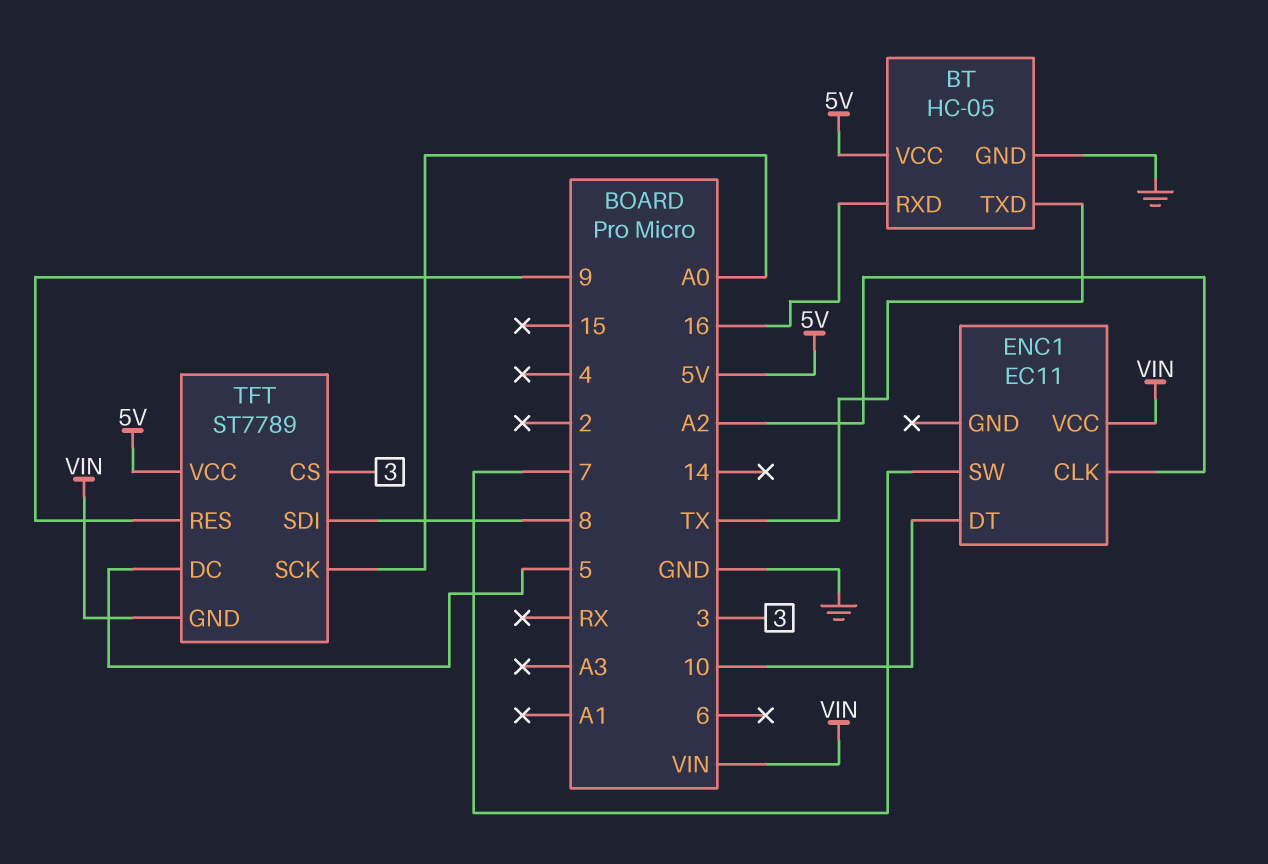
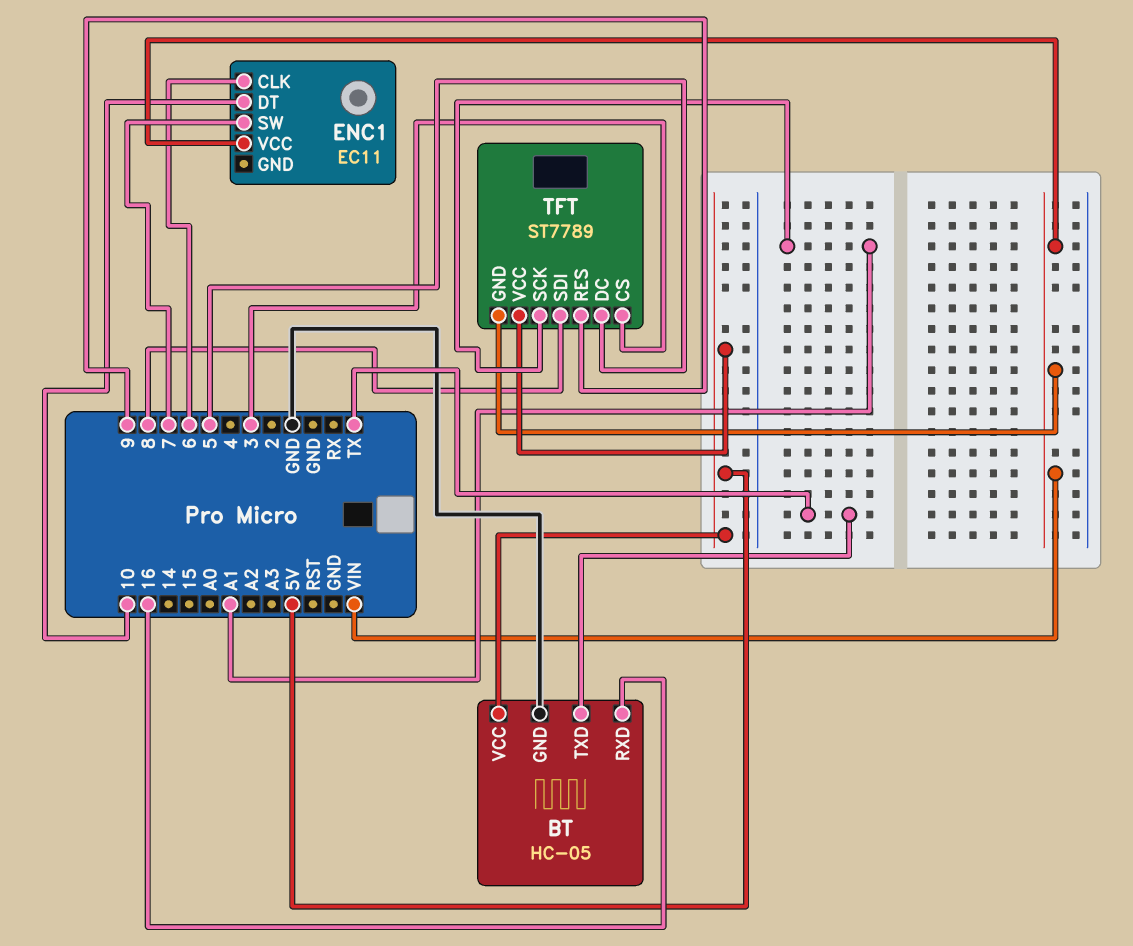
ENC1 pin CLK: A2 -> 6
TFT pin SCK: A0 -> A1

